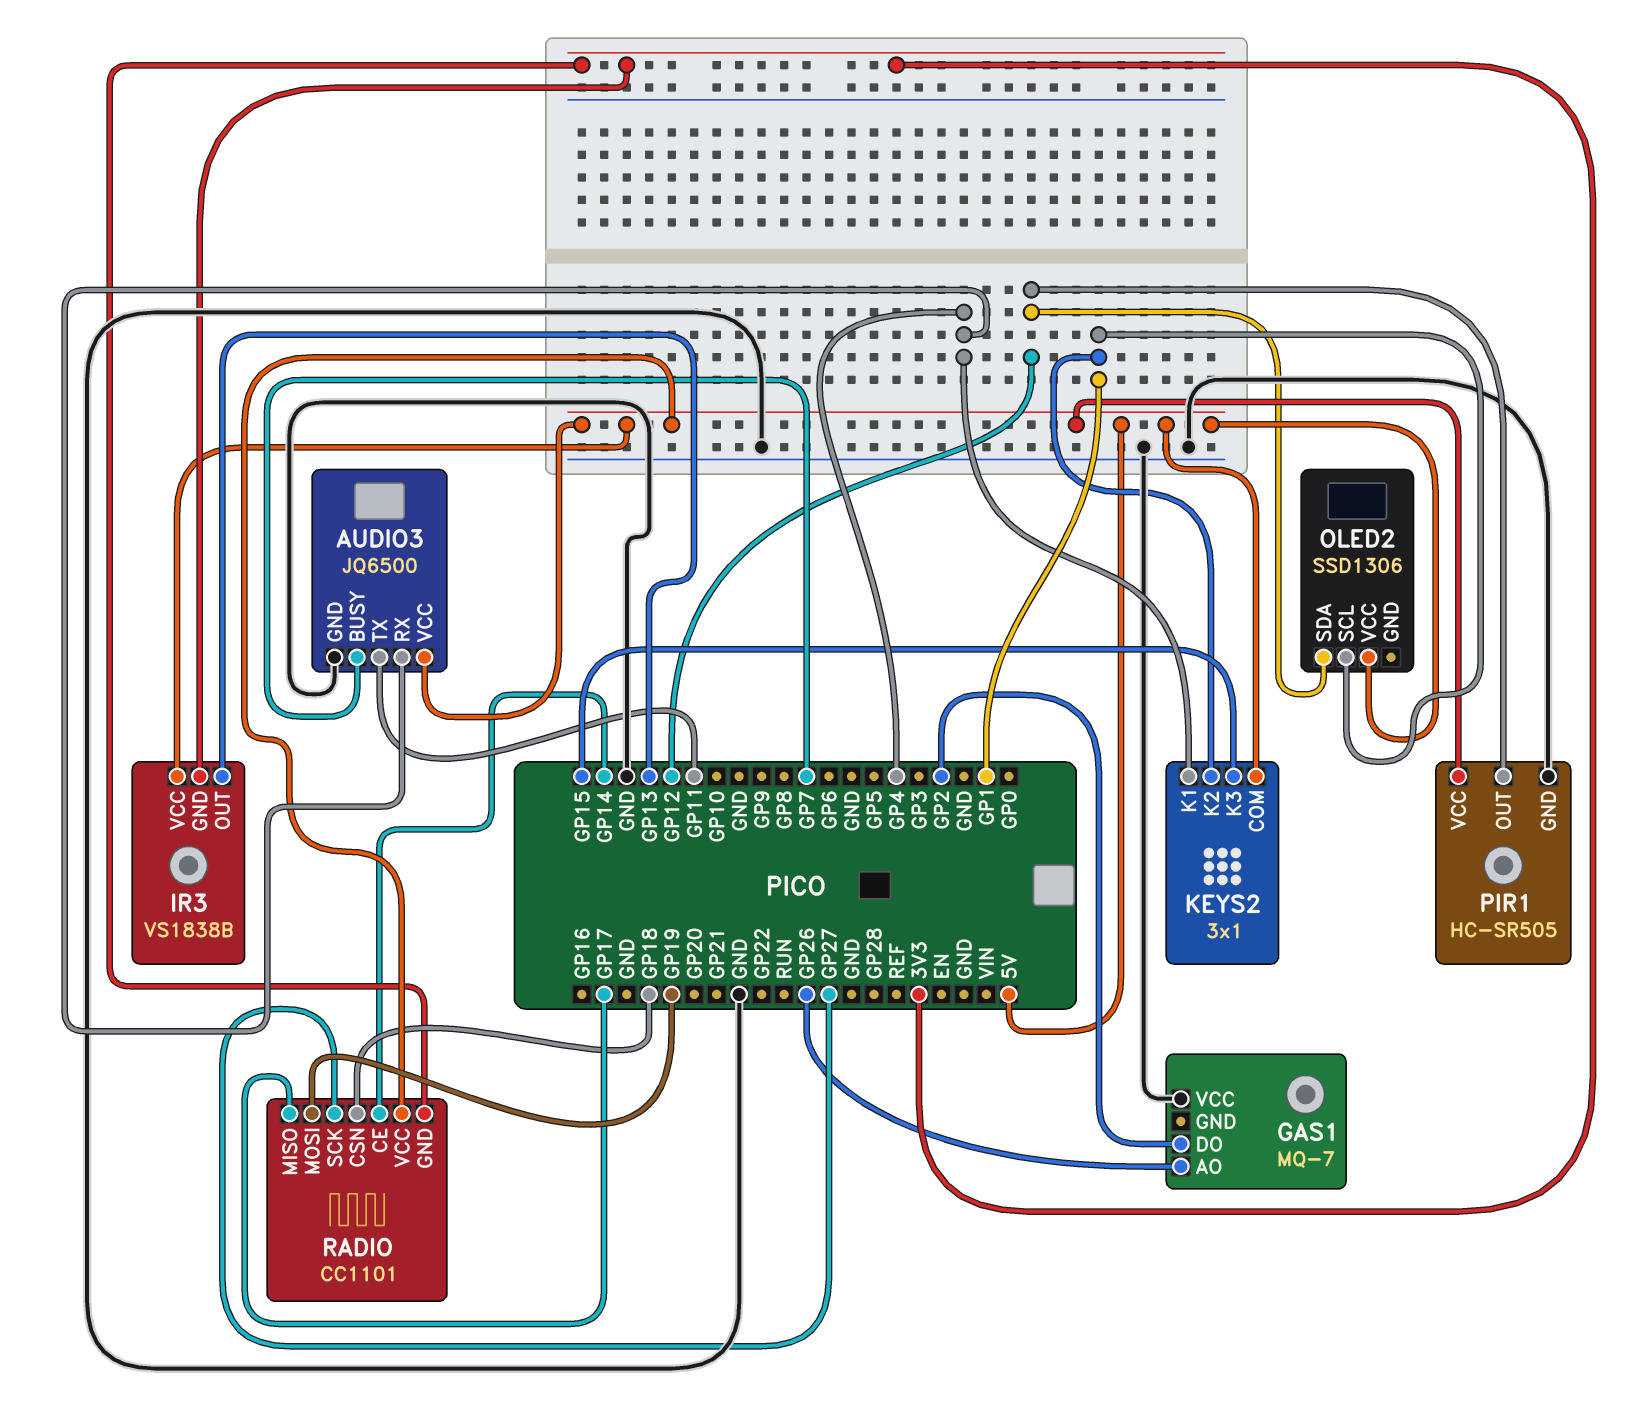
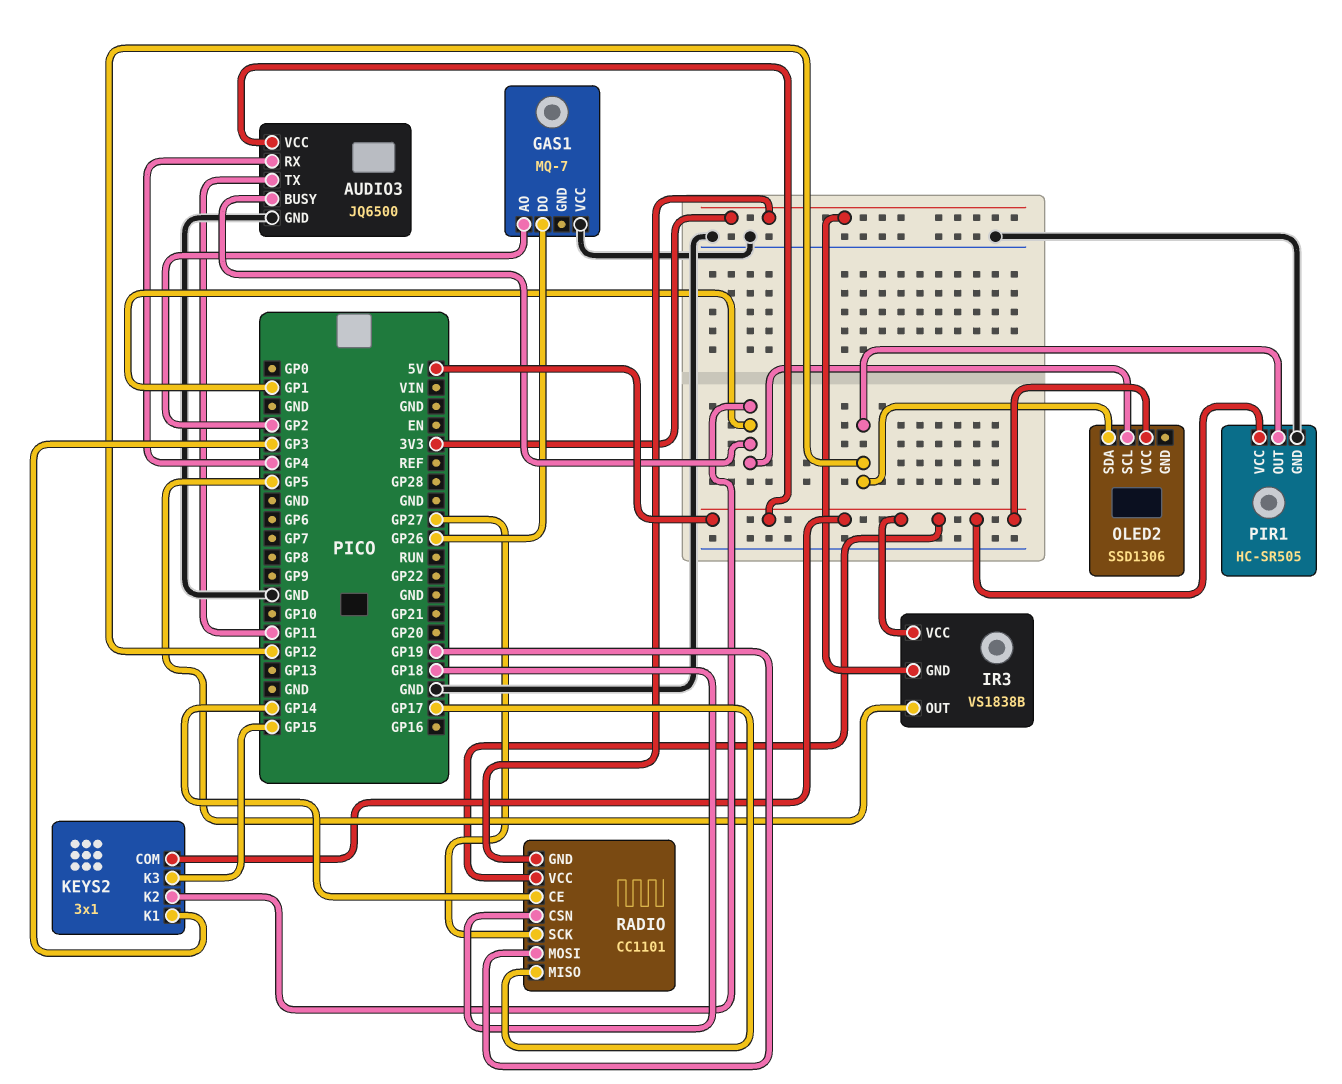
AUDIO3 pin BUSY: GP7 -> GP1
GAS1 pin AO: GP26 -> GP2
GAS1 pin DO: GP2 -> GP26
IR3 pin OUT: GP13 -> GP5
KEYS2 pin K1: GP4 -> GP3

